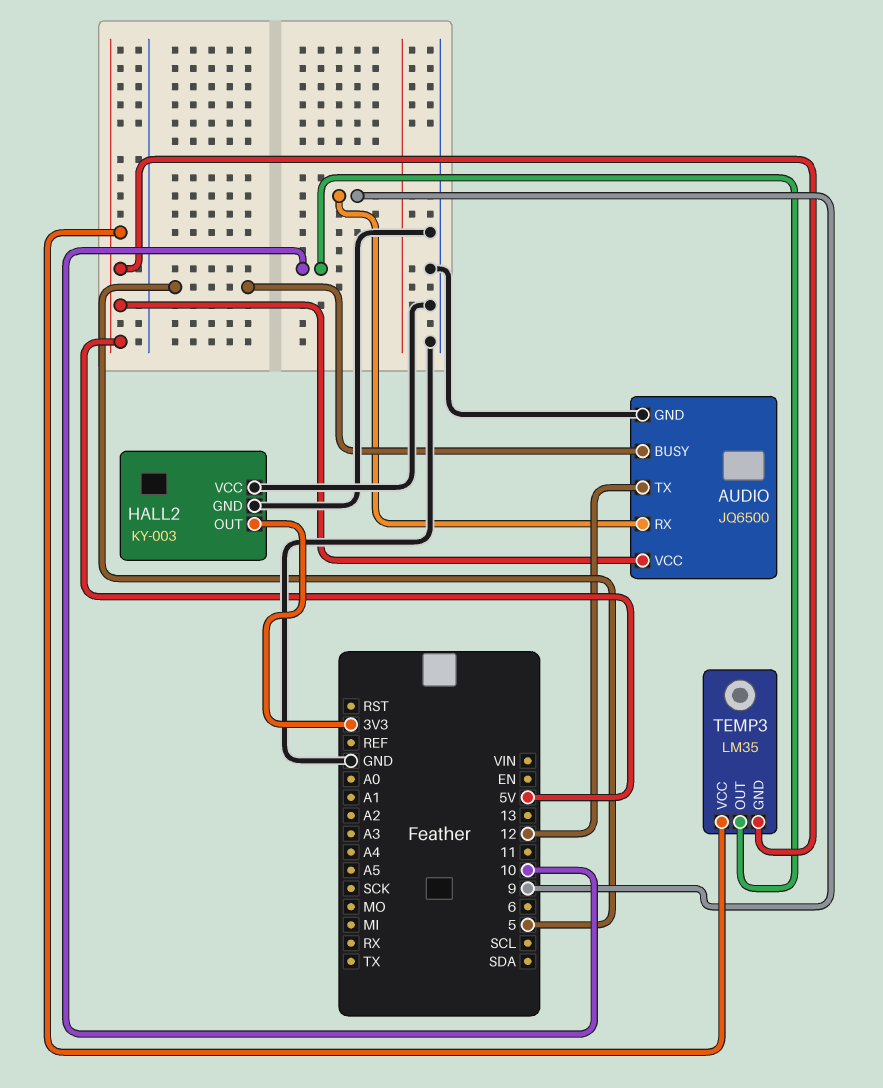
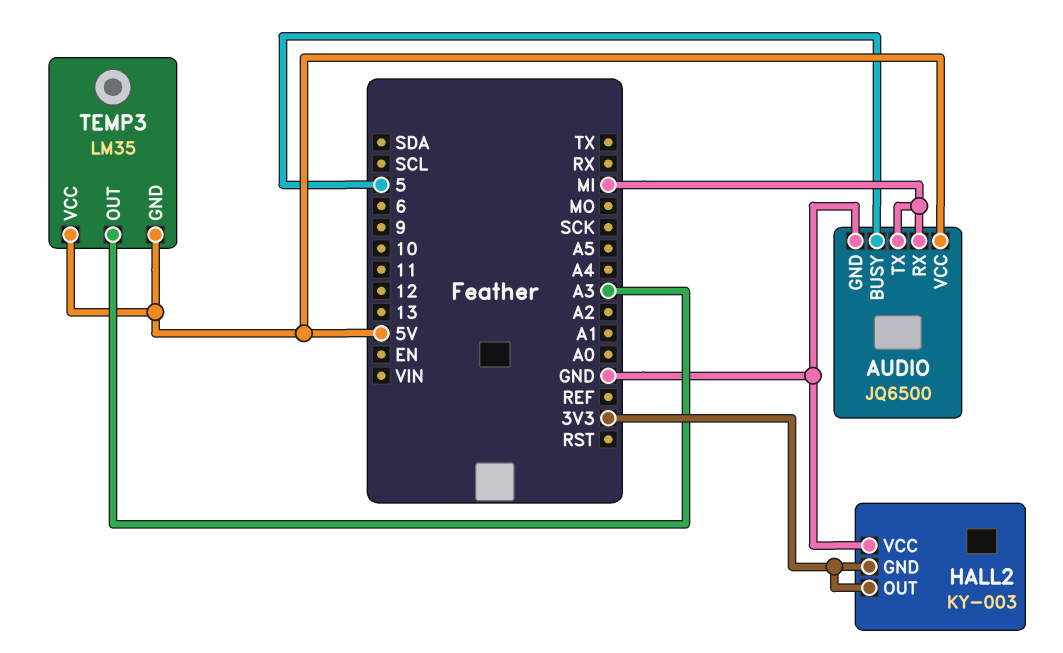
AUDIO pin RX: 9 -> MI
AUDIO pin TX: 12 -> MI
HALL2 pin GND: GND -> 3V3
TEMP3 pin OUT: 10 -> A3

